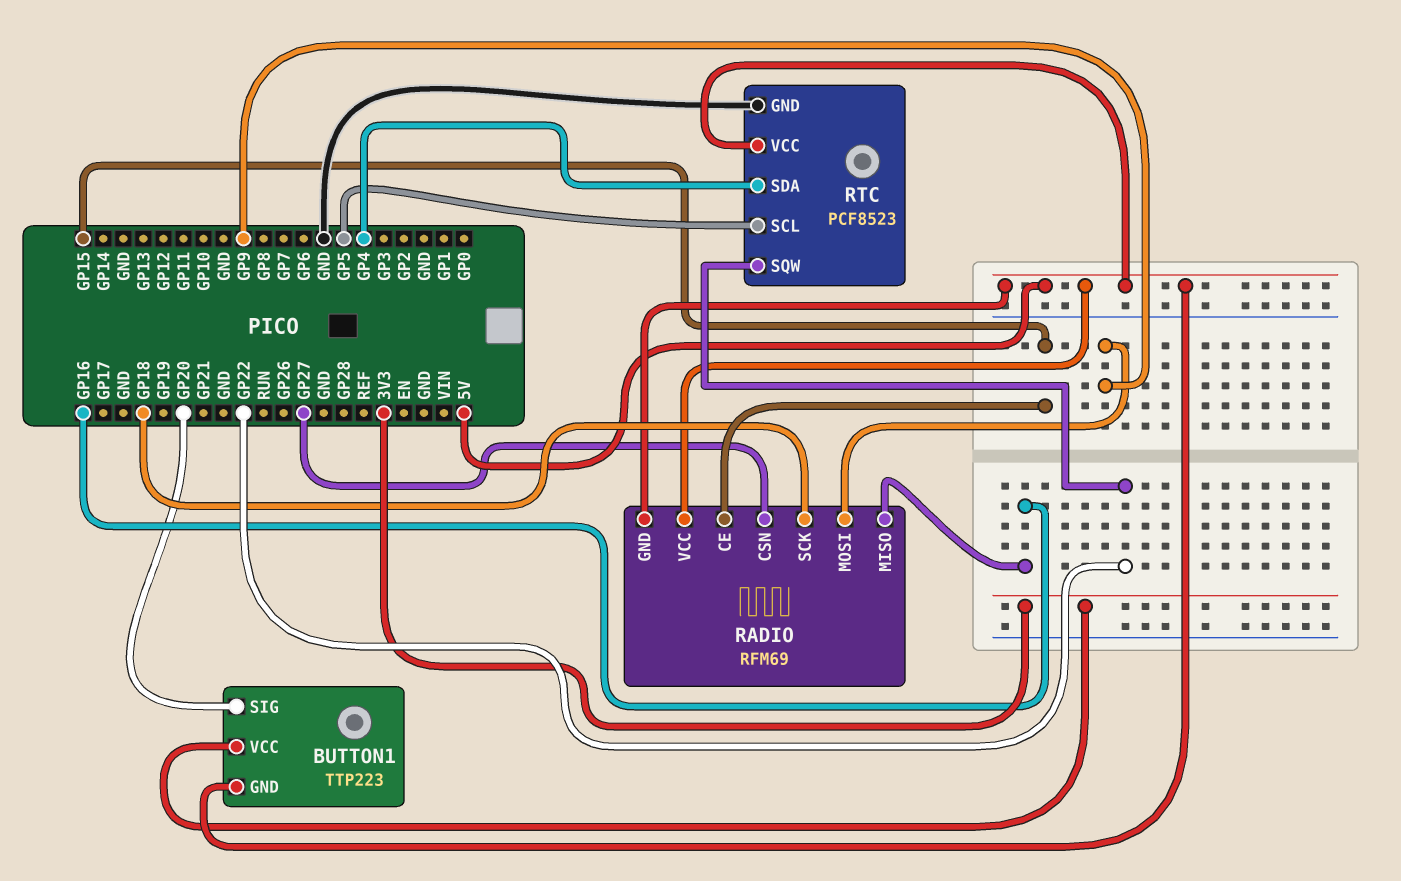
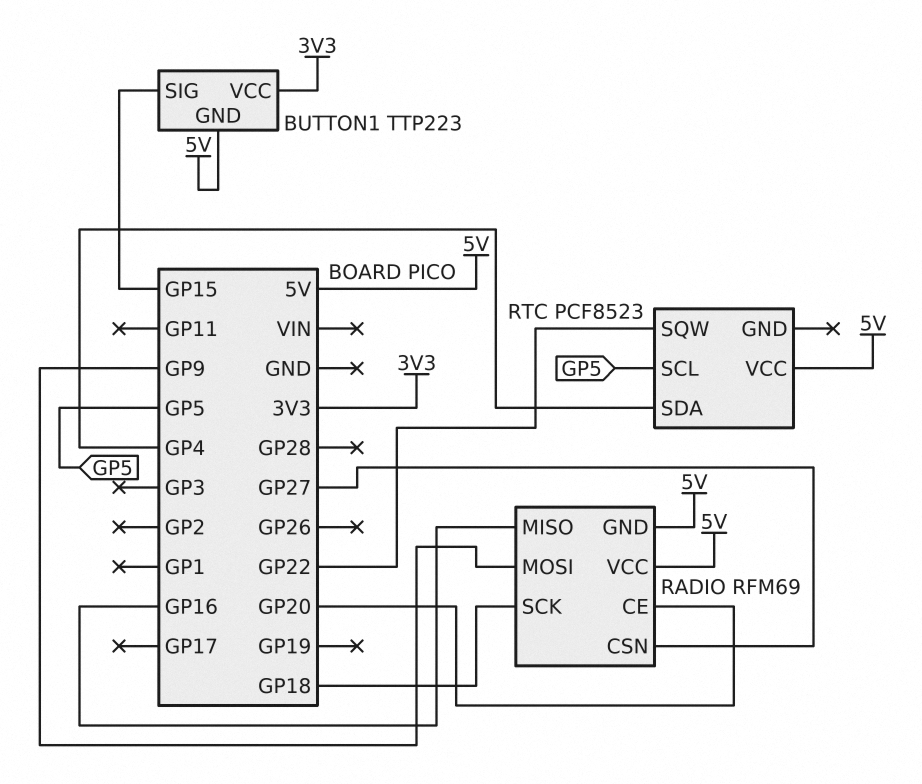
BUTTON1 pin SIG: GP20 -> GP15
RADIO pin CE: GP15 -> GP20
RTC pin GND: GND -> none

